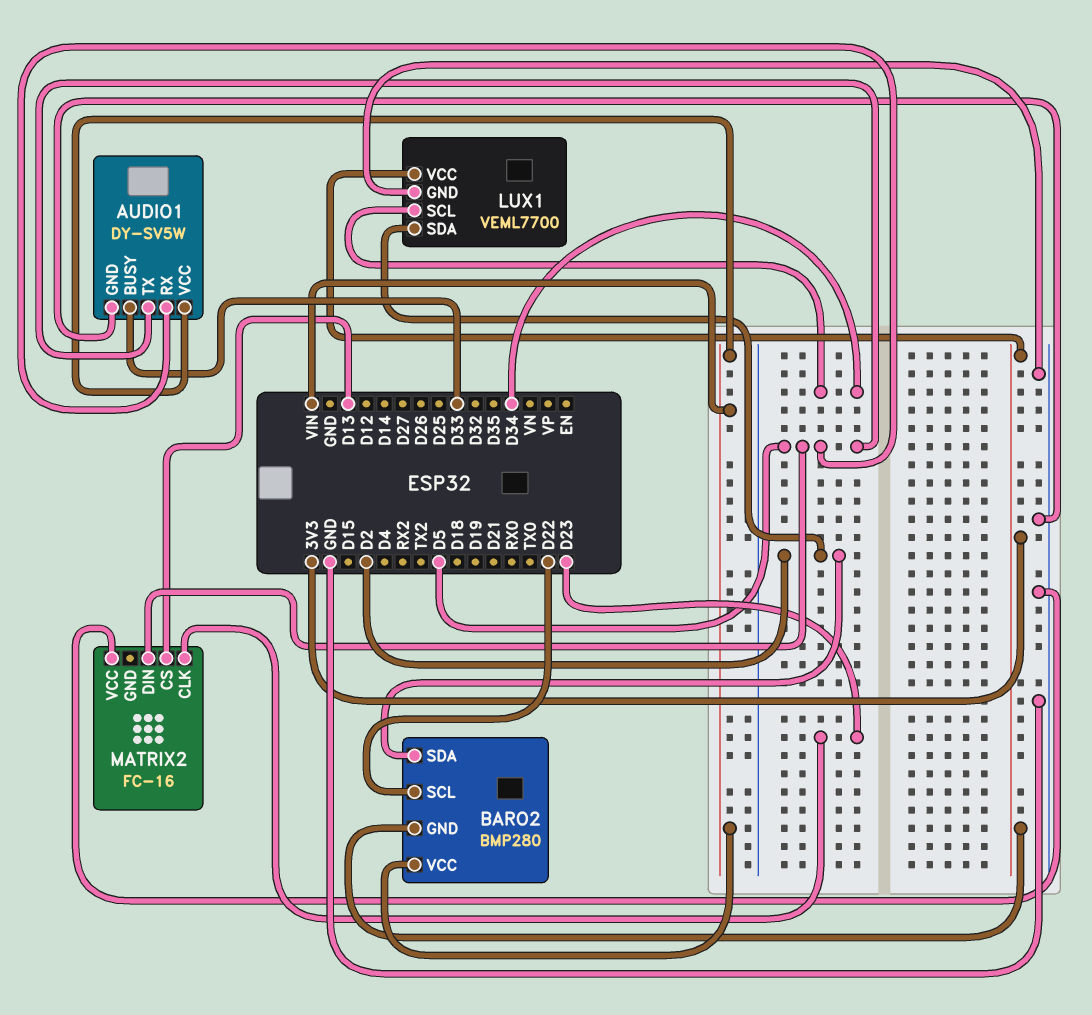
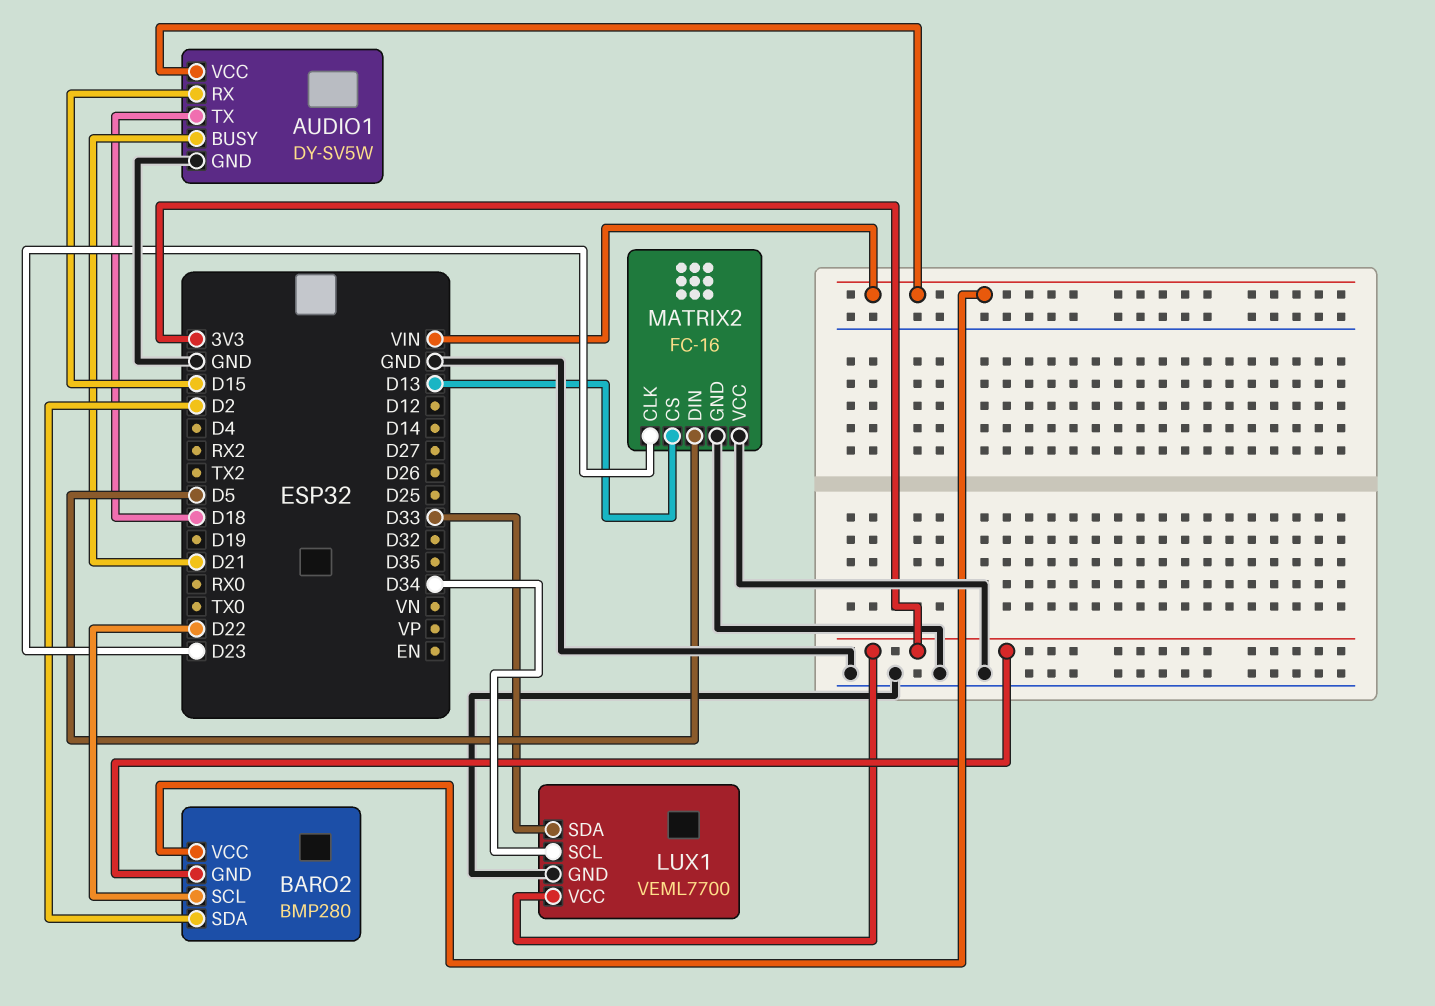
AUDIO1 pin BUSY: D33 -> D21
AUDIO1 pin RX: D5 -> D15
AUDIO1 pin TX: D5 -> D18
LUX1 pin SDA: D2 -> D33
MATRIX2 pin GND: none -> GND

